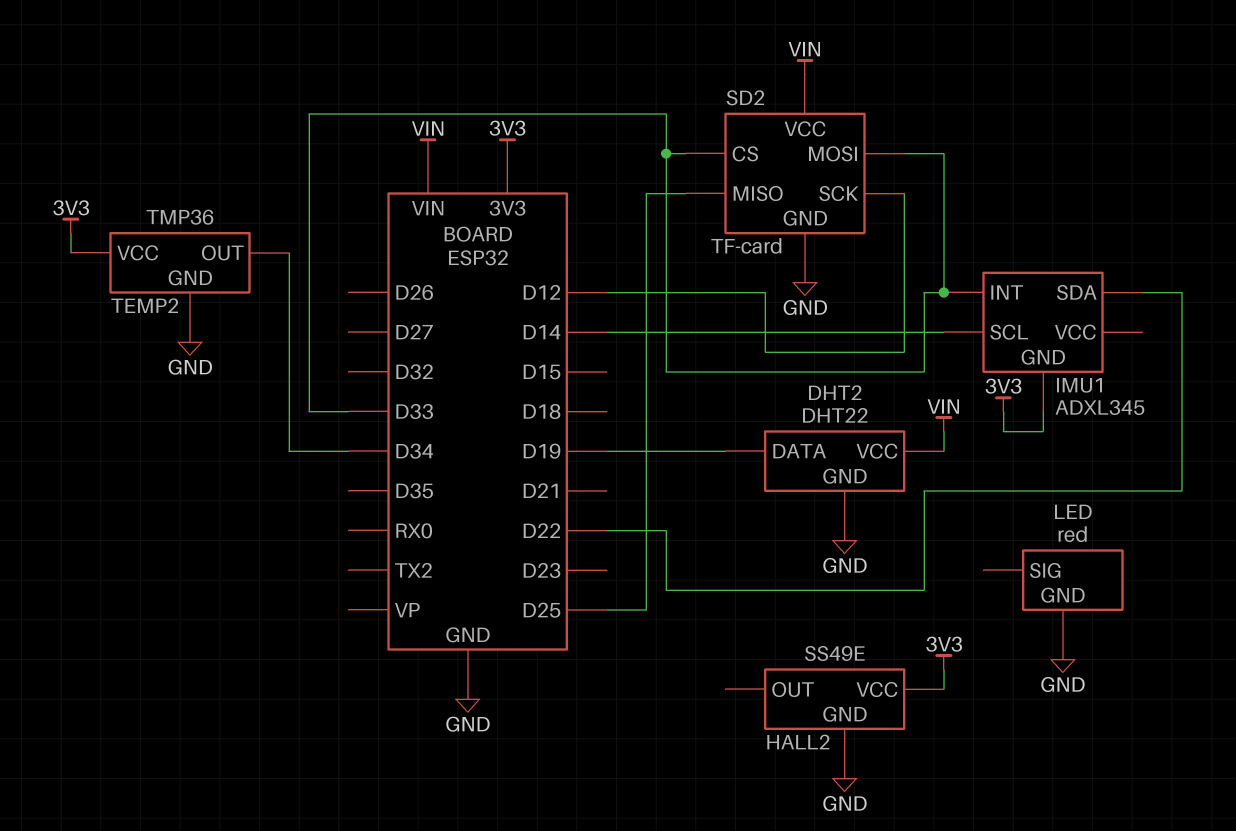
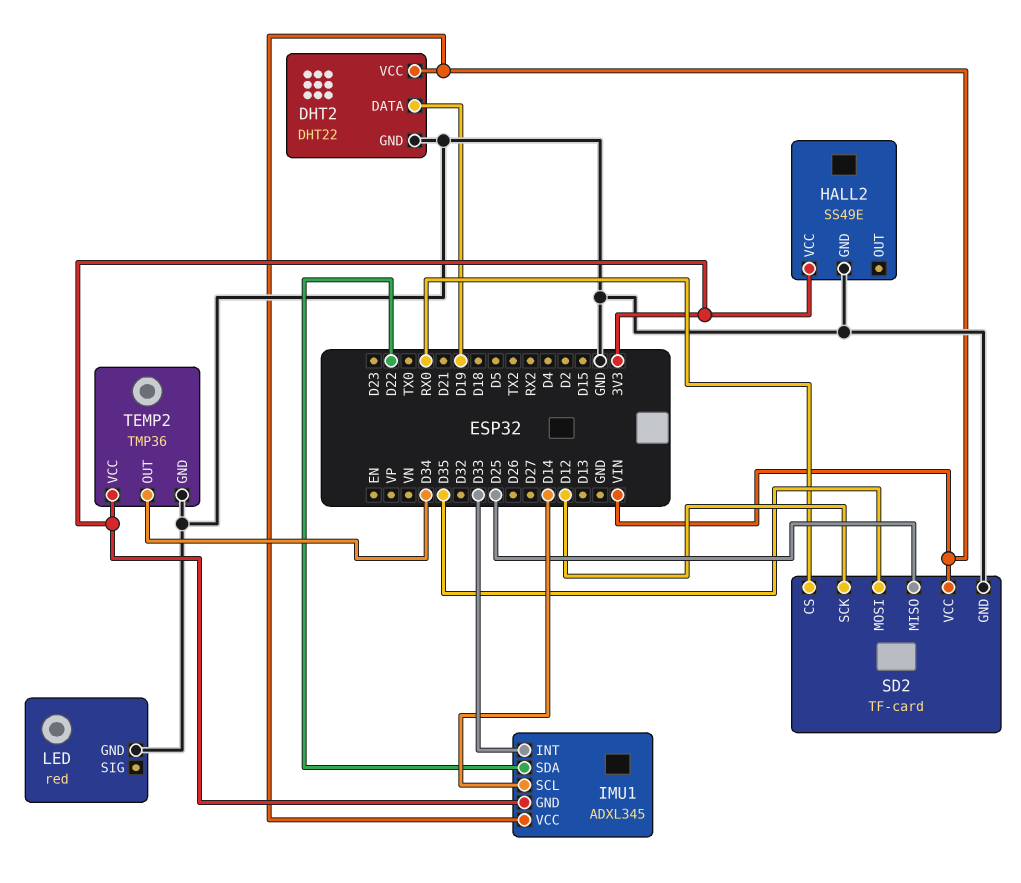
IMU1 pin VCC: none -> VIN
SD2 pin CS: D33 -> RX0
SD2 pin MOSI: D33 -> D35

